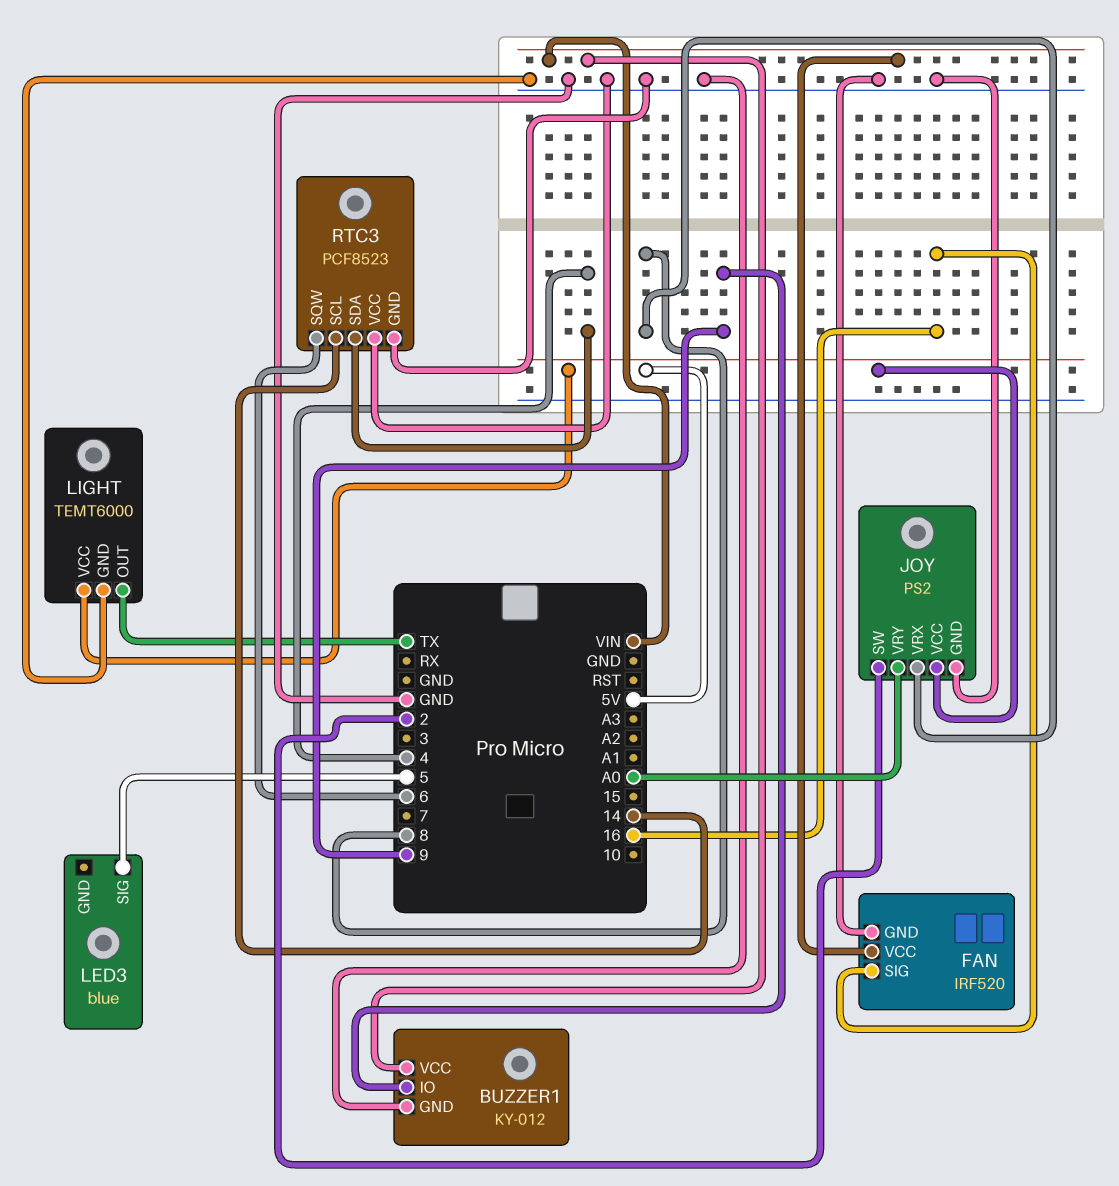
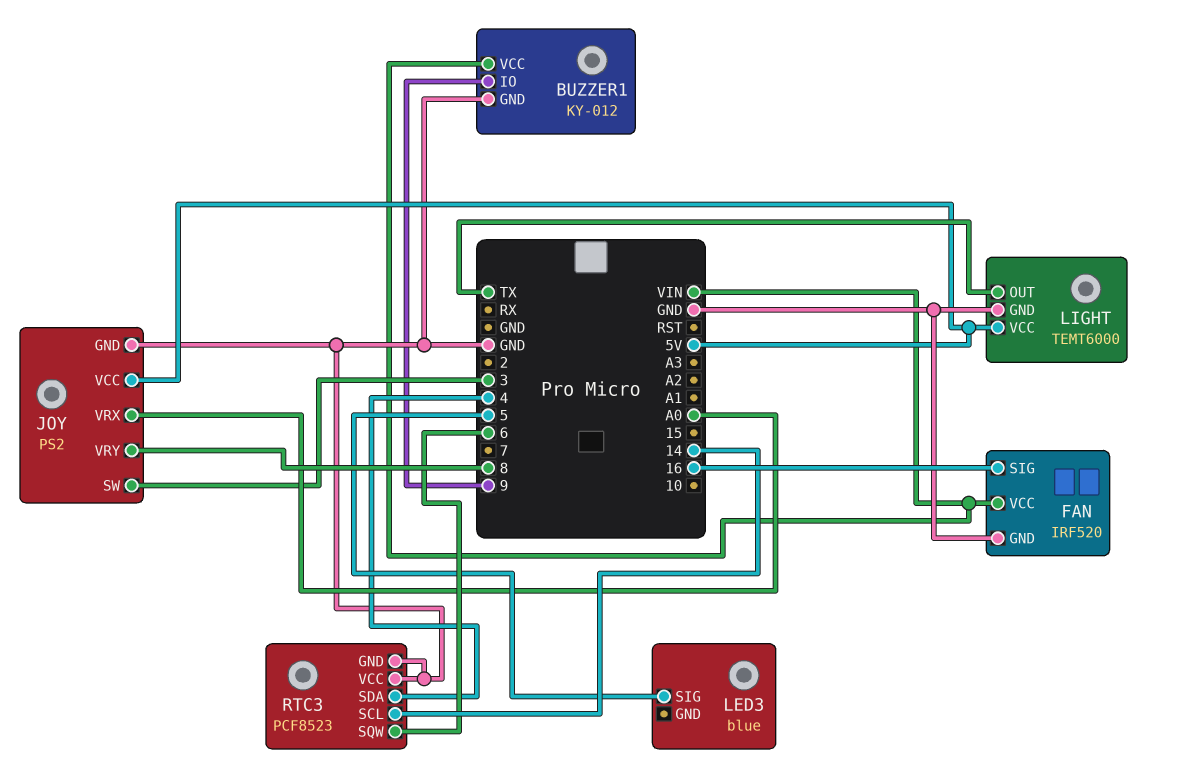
JOY pin SW: 2 -> 3
JOY pin VRX: 8 -> A0
JOY pin VRY: A0 -> 8

